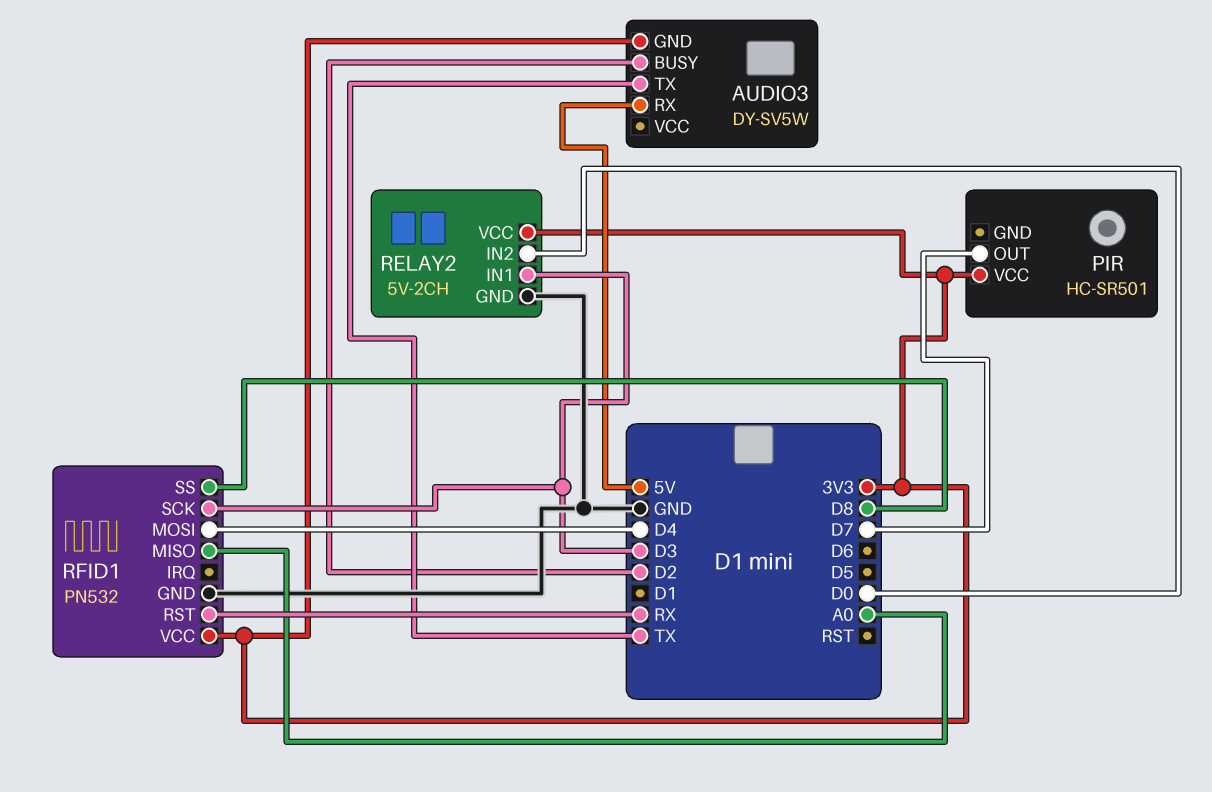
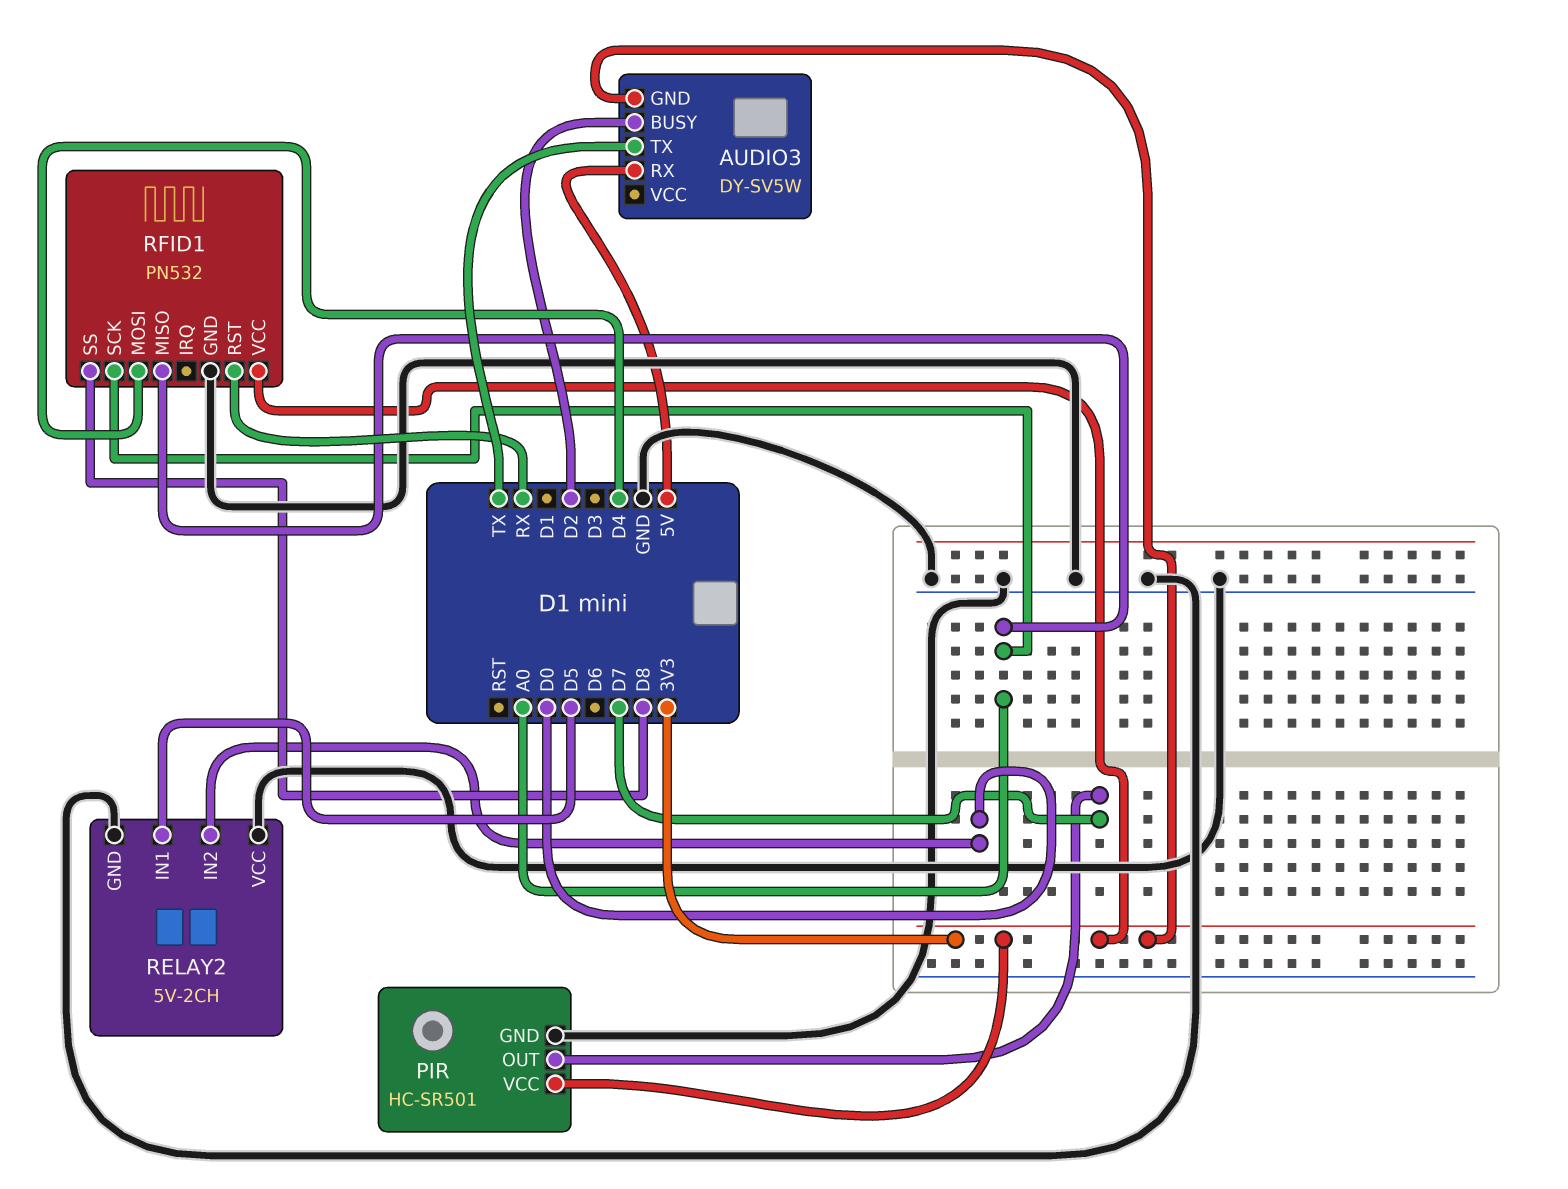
PIR pin GND: none -> GND
RELAY2 pin IN1: D3 -> D5
RELAY2 pin VCC: 3V3 -> GND
RFID1 pin SCK: D3 -> A0

